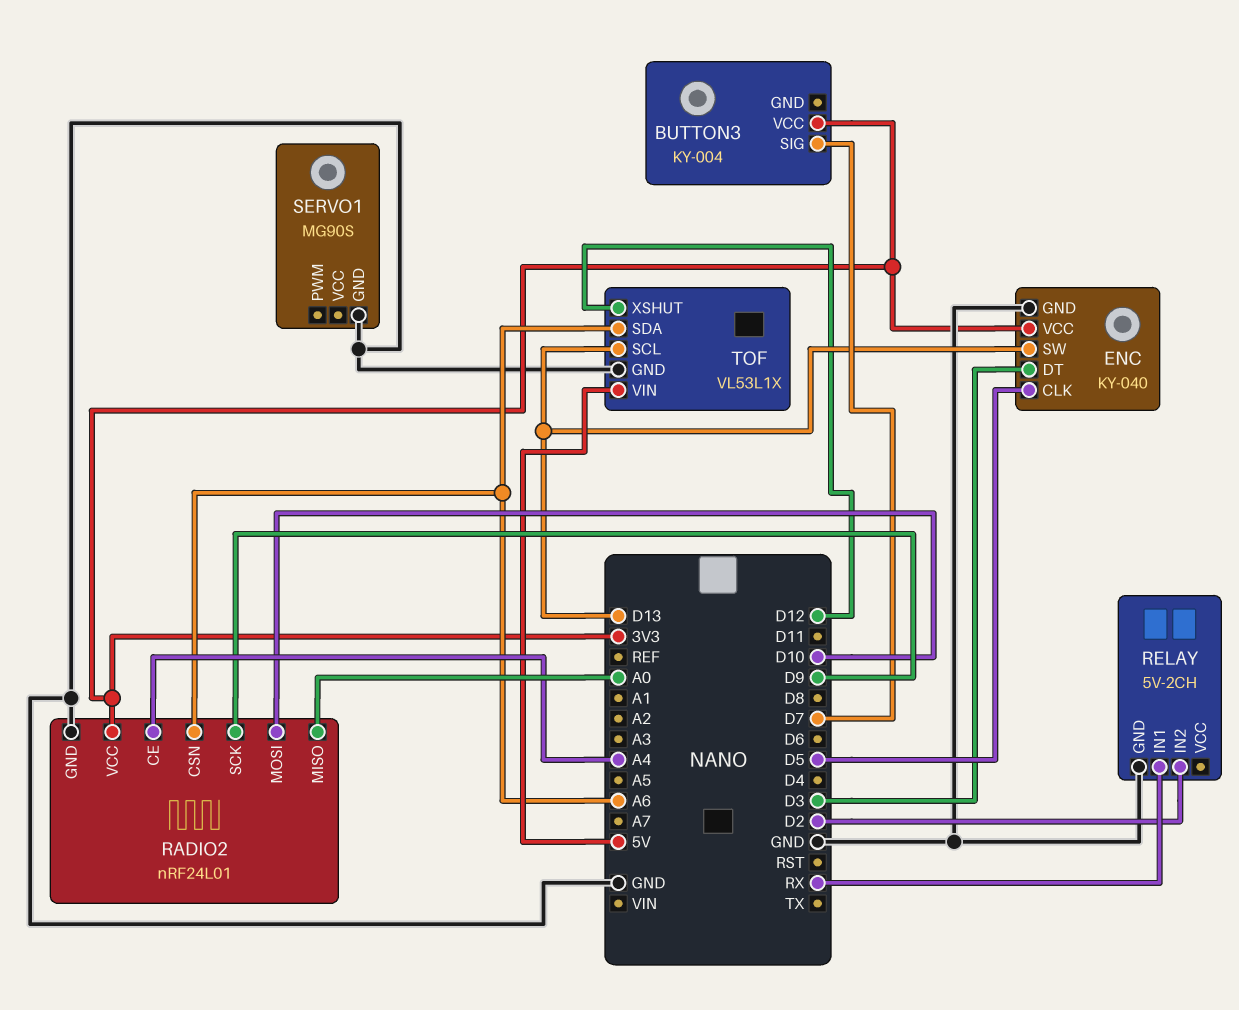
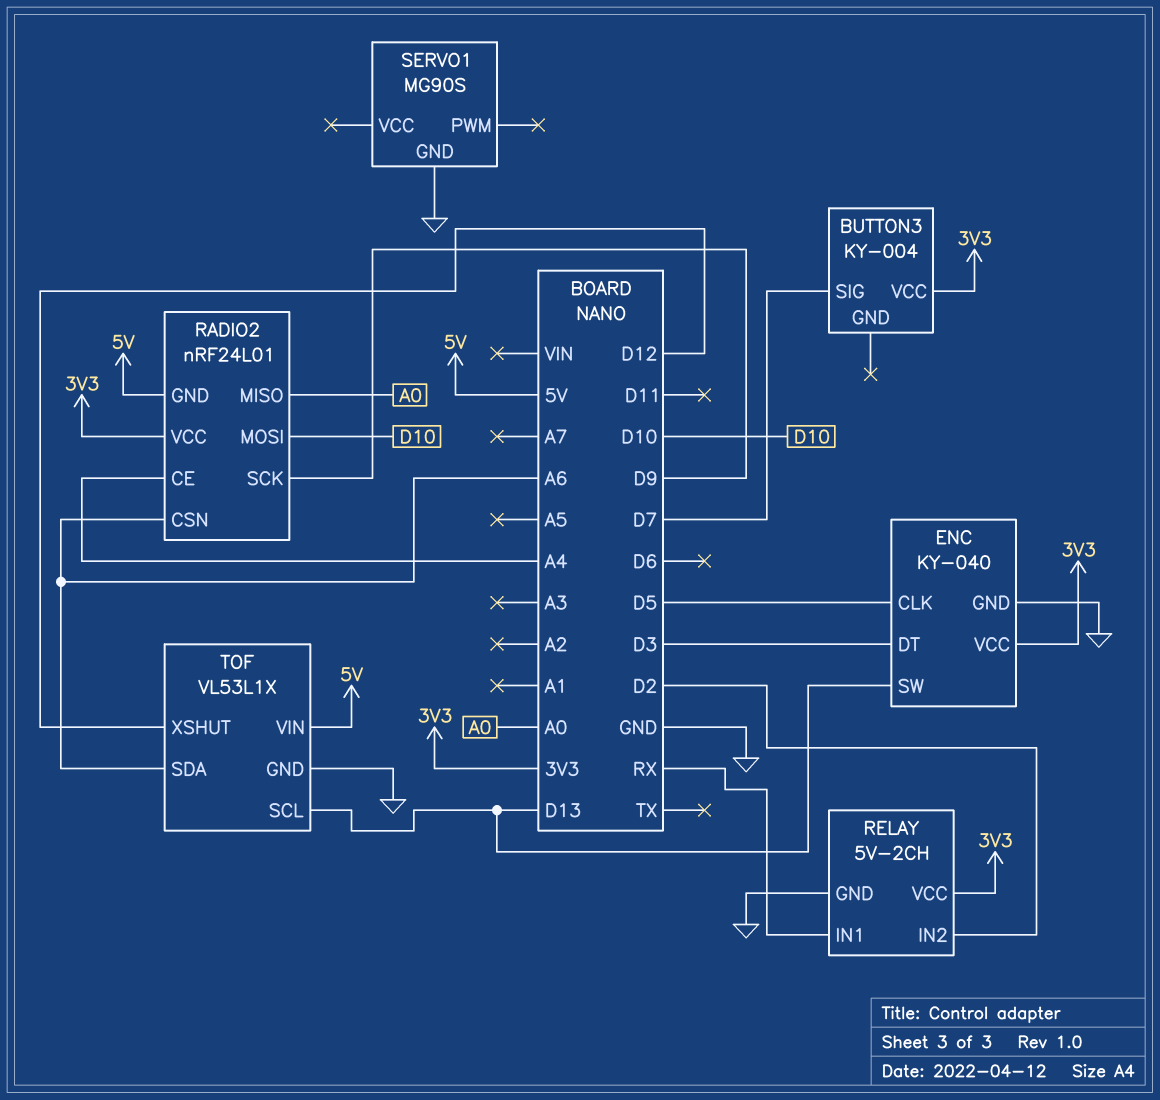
RADIO2 pin GND: GND -> 5V
RELAY pin VCC: none -> 3V3

